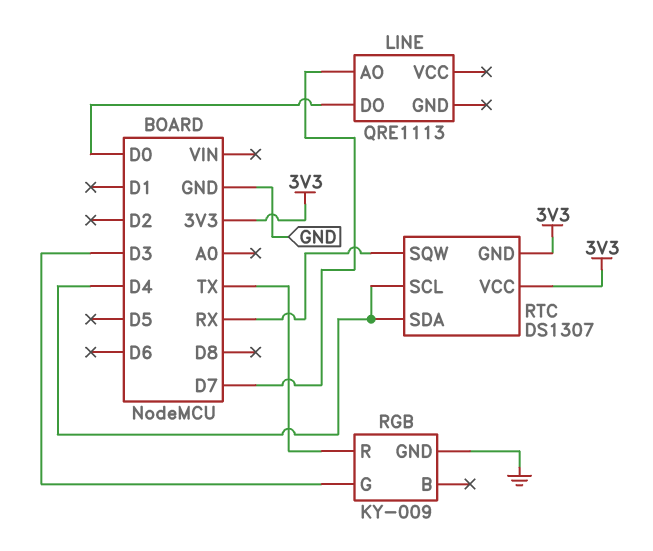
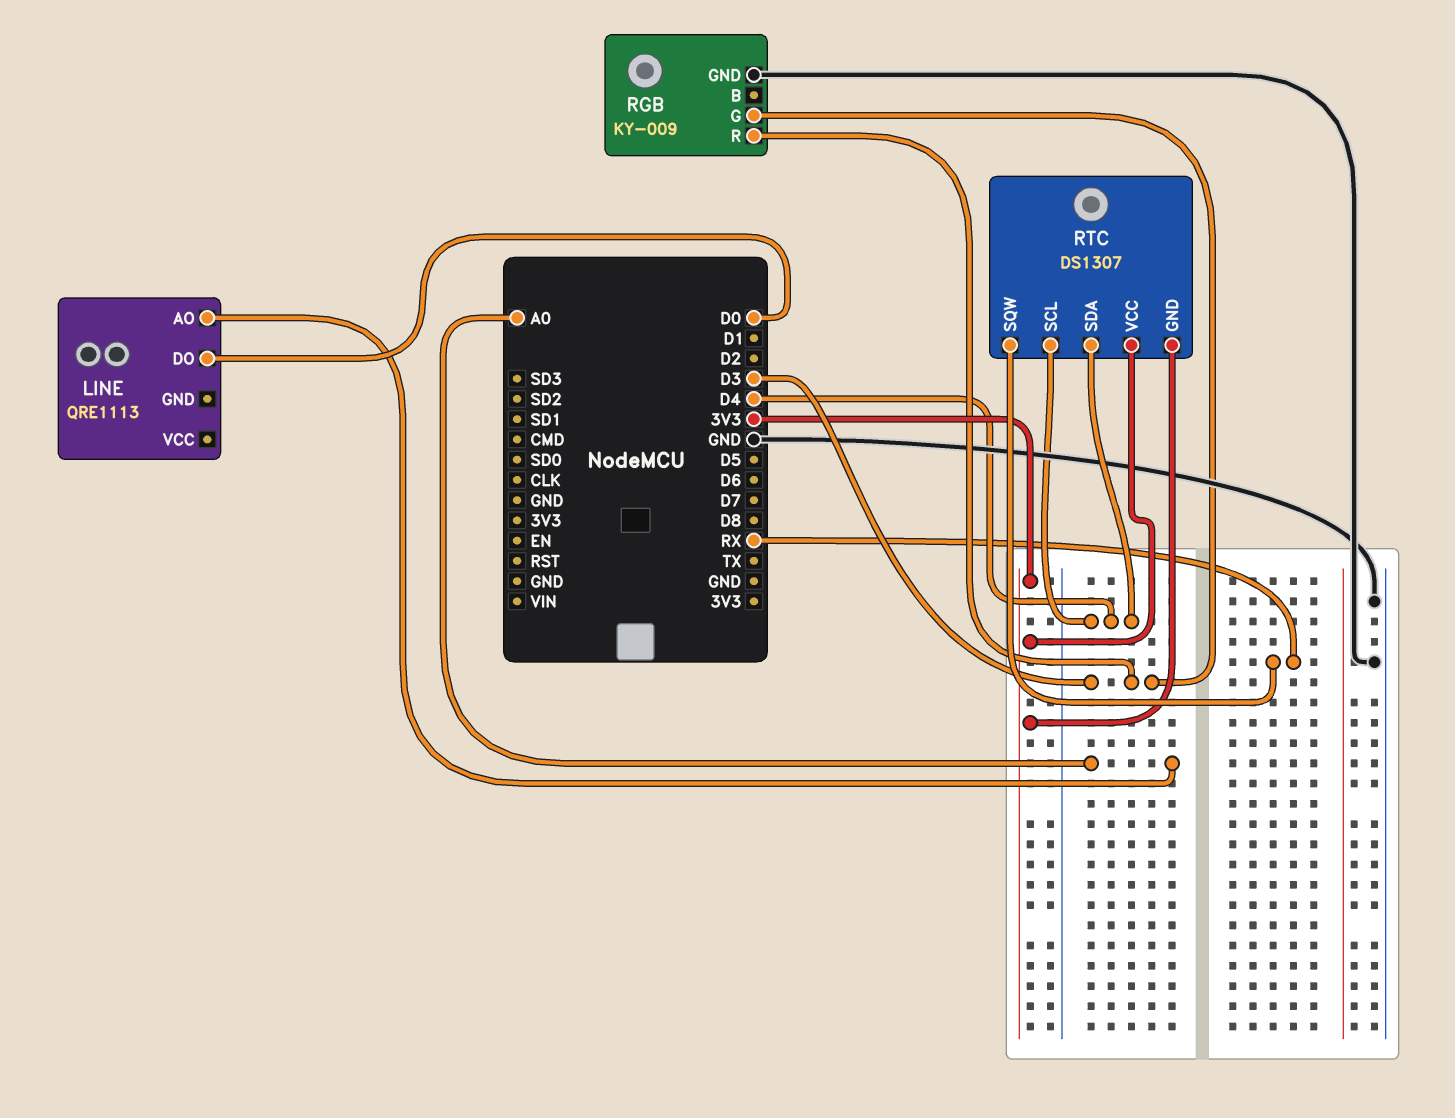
LINE pin AO: D7 -> A0
RGB pin R: TX -> D3

